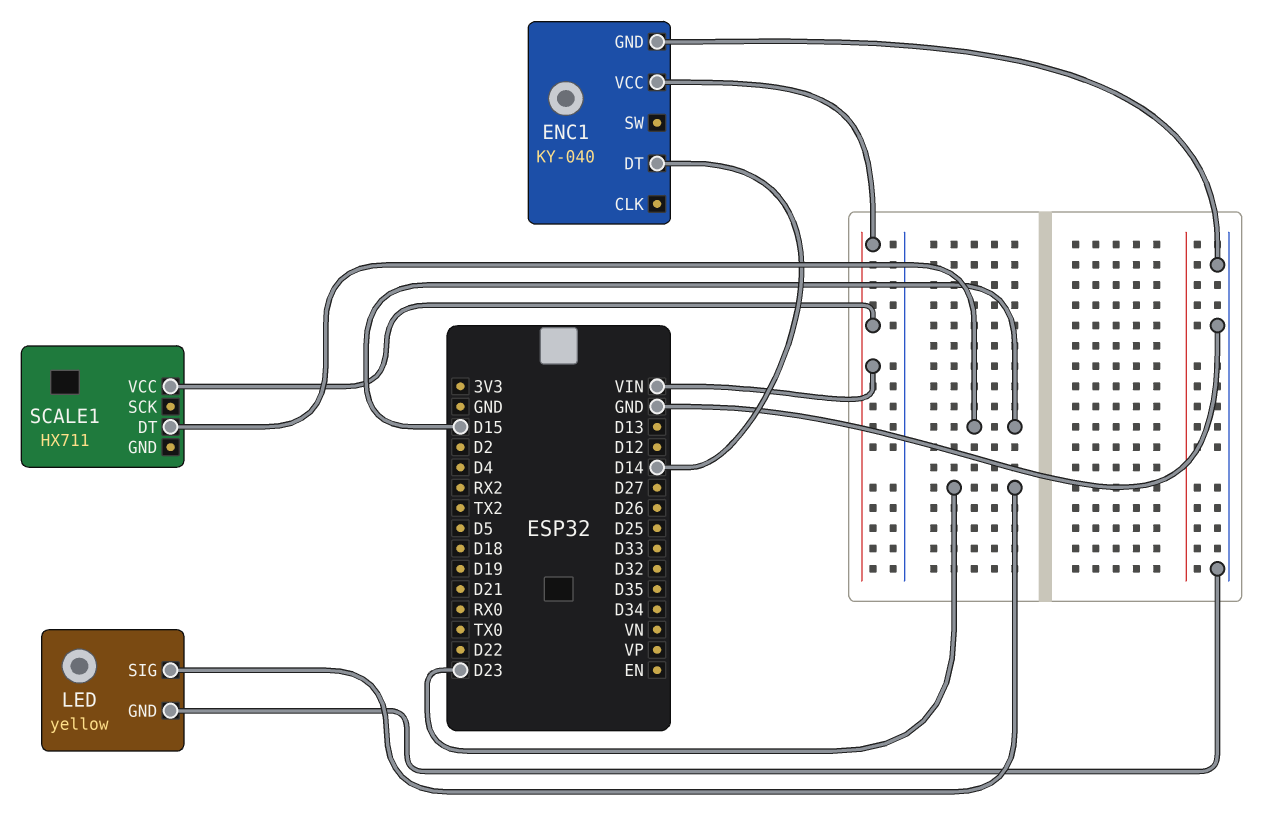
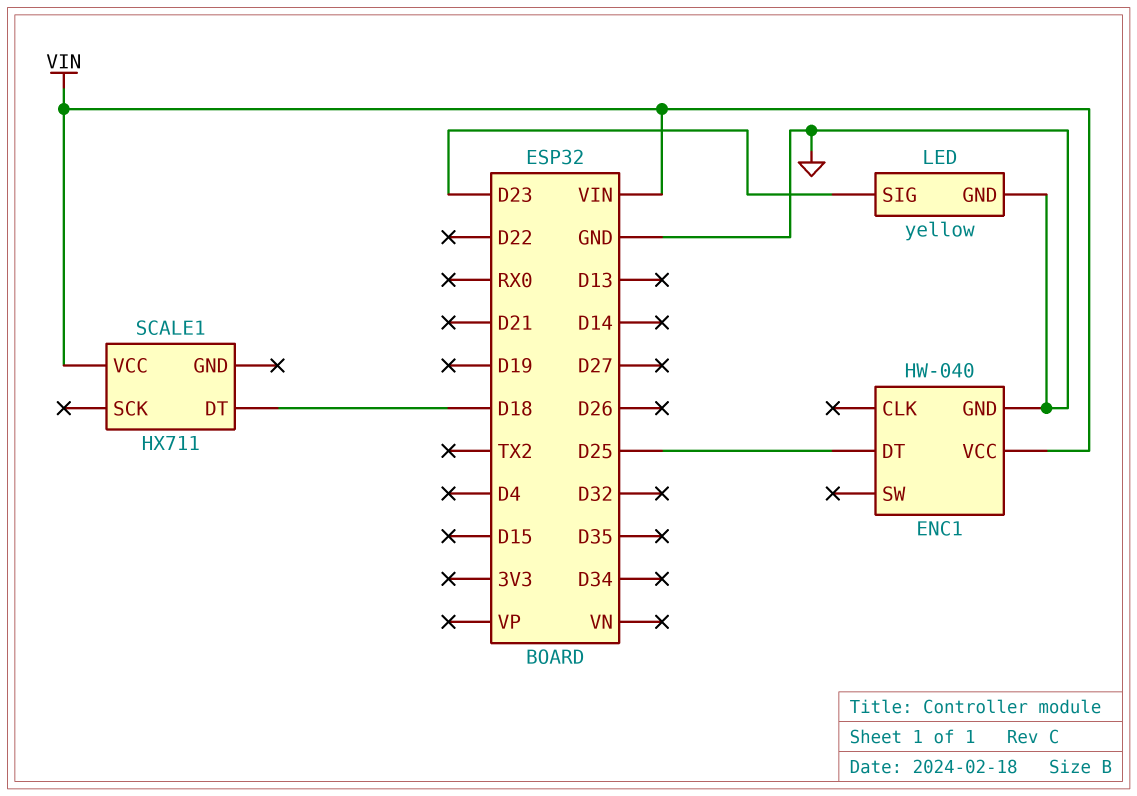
ENC1: KY-040 -> HW-040
ENC1 pin DT: D14 -> D25
SCALE1 pin DT: D15 -> D18

